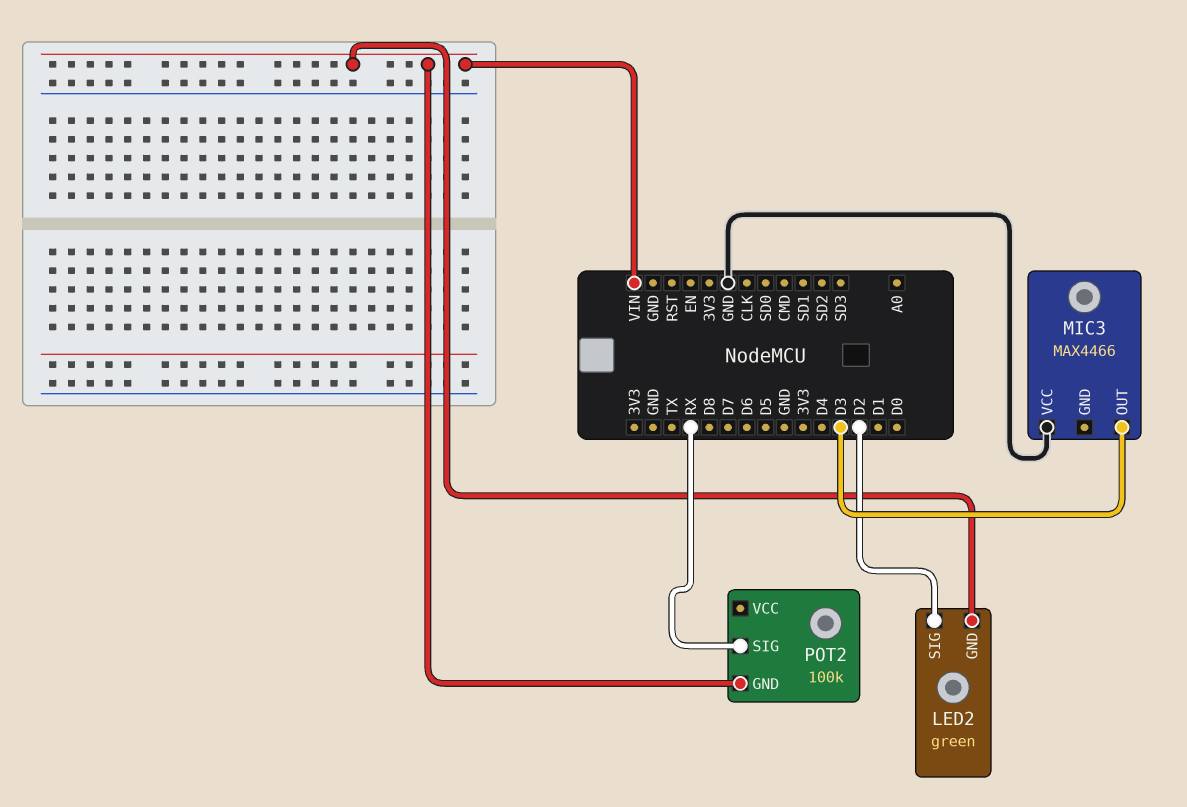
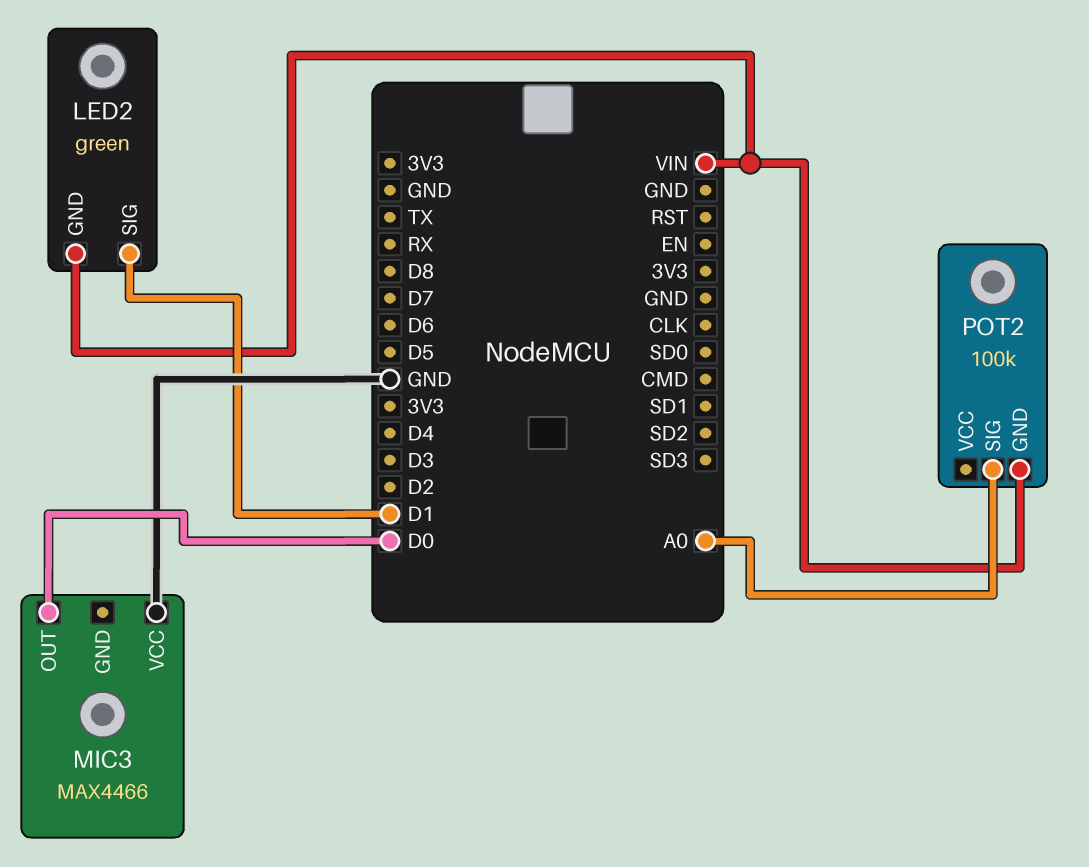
LED2 pin SIG: D2 -> D1
MIC3 pin OUT: D3 -> D0
POT2 pin SIG: RX -> A0

